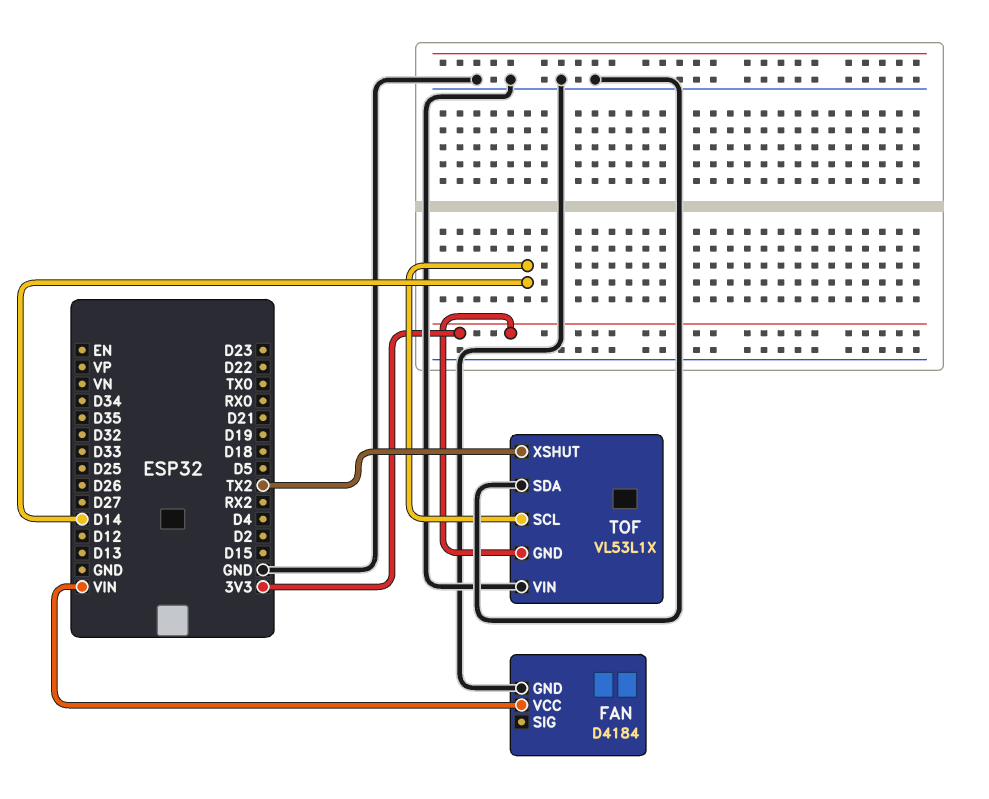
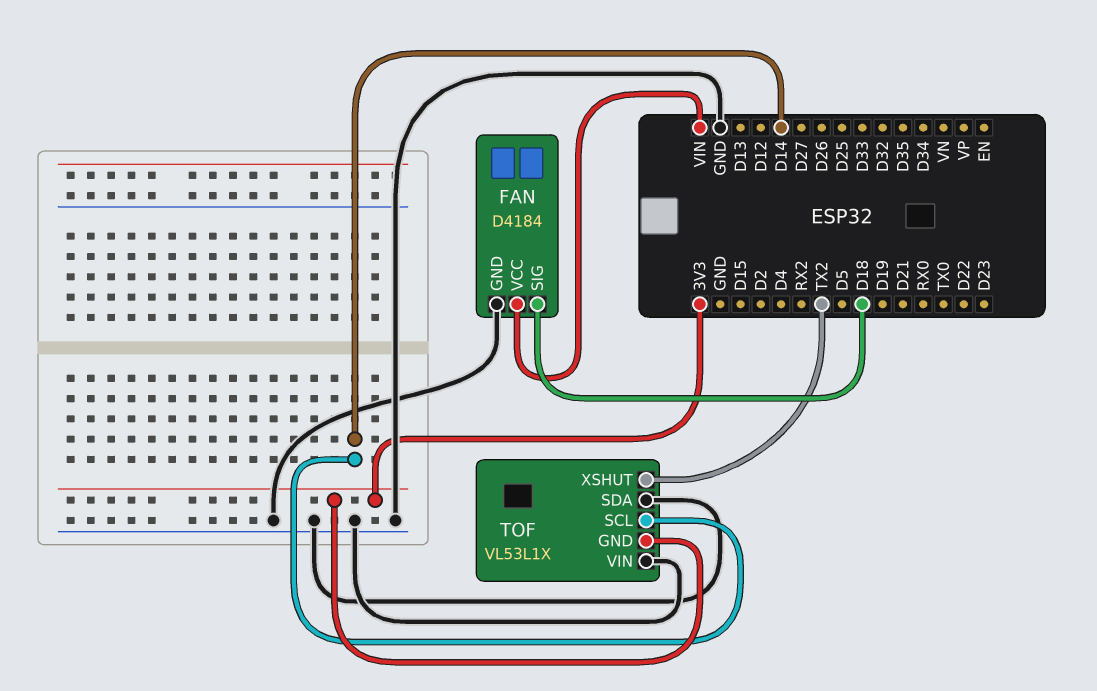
FAN pin SIG: none -> D18

